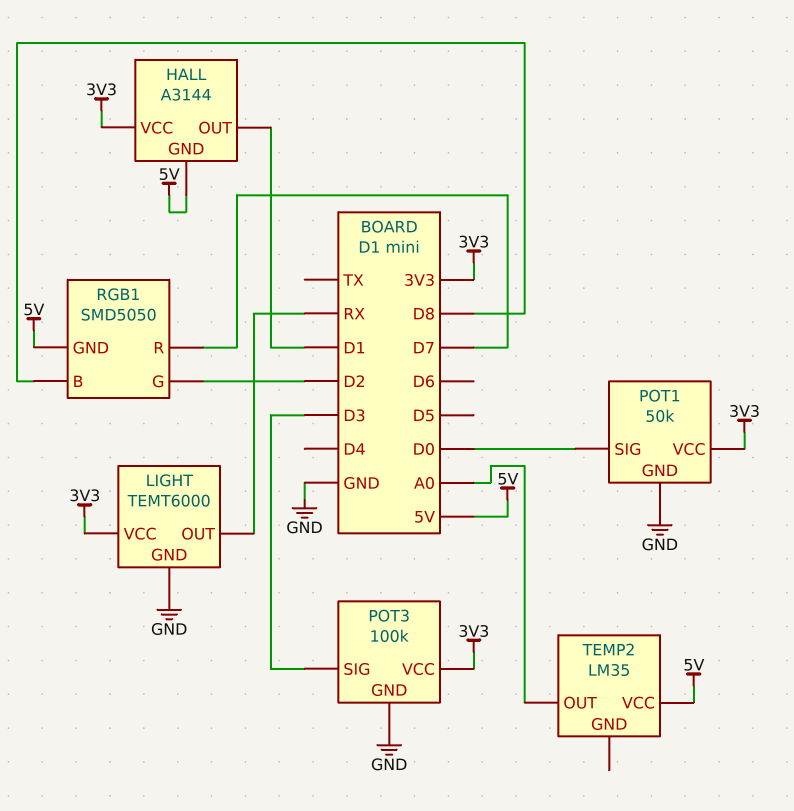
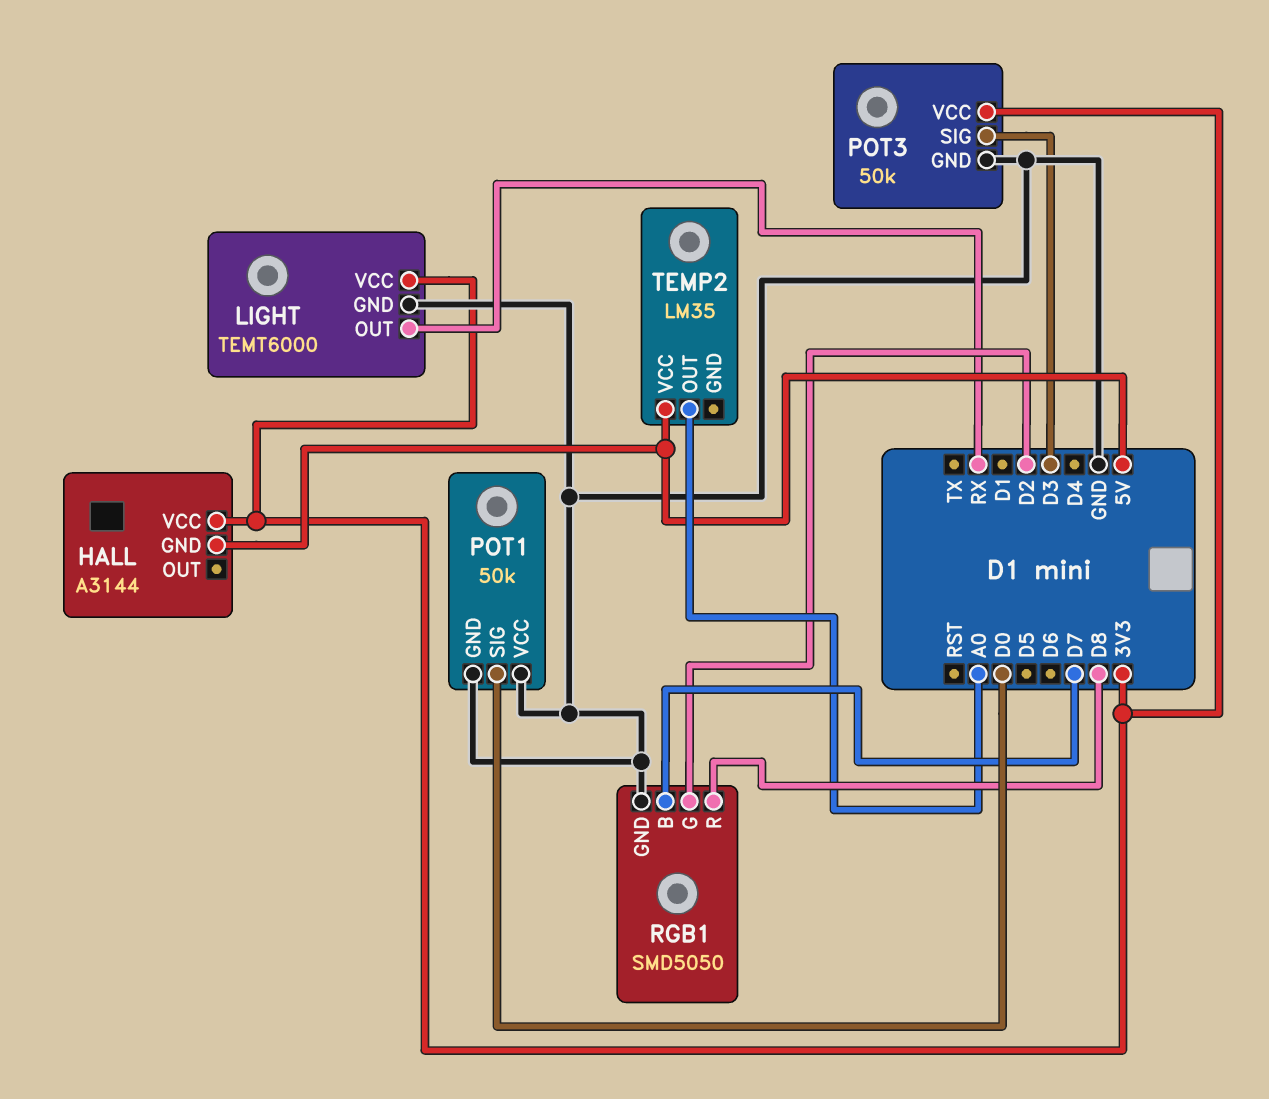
HALL pin OUT: D1 -> none
POT1 pin VCC: 3V3 -> GND
POT3: 100k -> 50k
RGB1 pin B: D8 -> D7
RGB1 pin GND: 5V -> GND
RGB1 pin R: D7 -> D8

